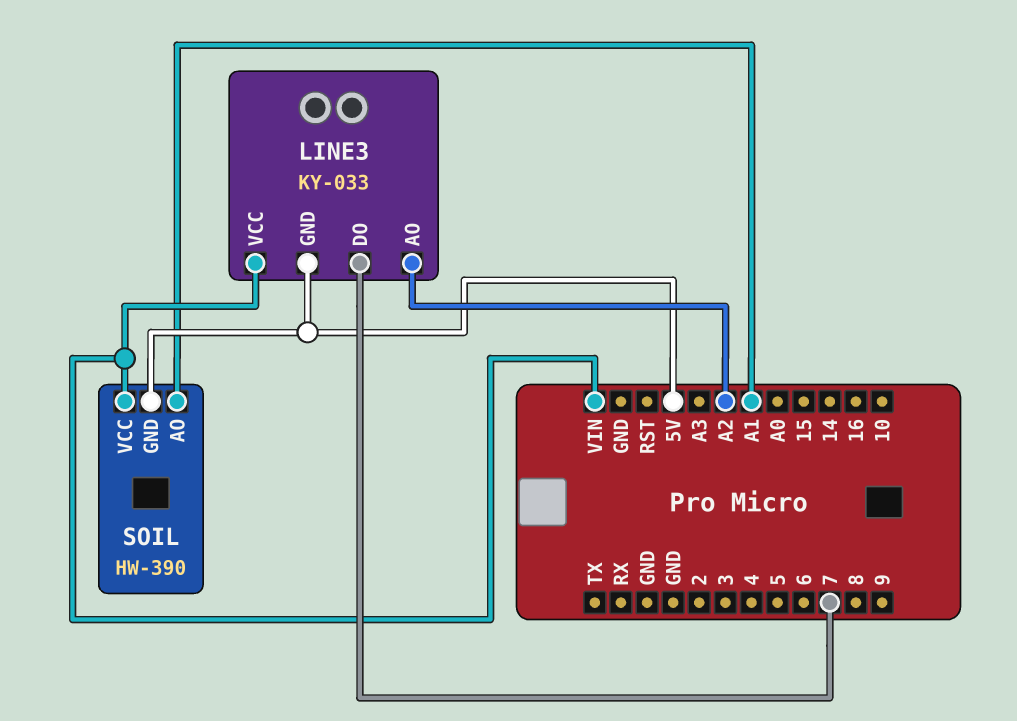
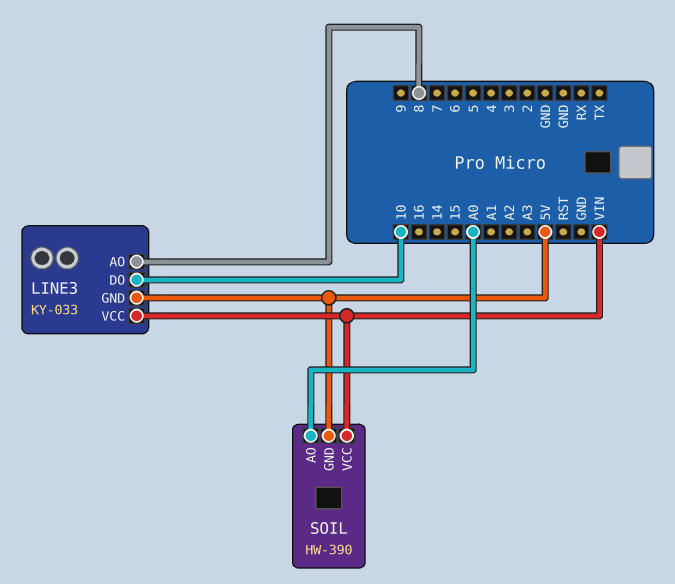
LINE3 pin AO: A2 -> 8
LINE3 pin DO: 7 -> 10
SOIL pin AO: A1 -> A0

